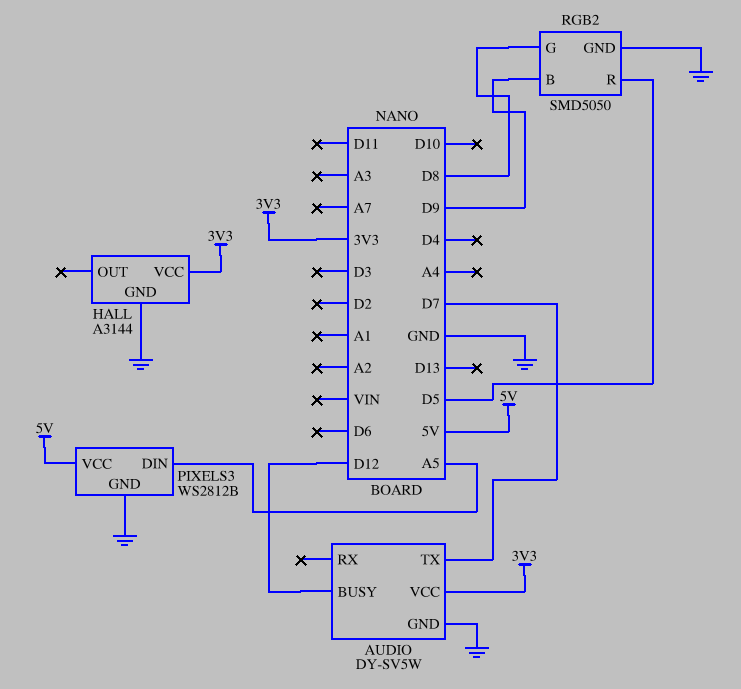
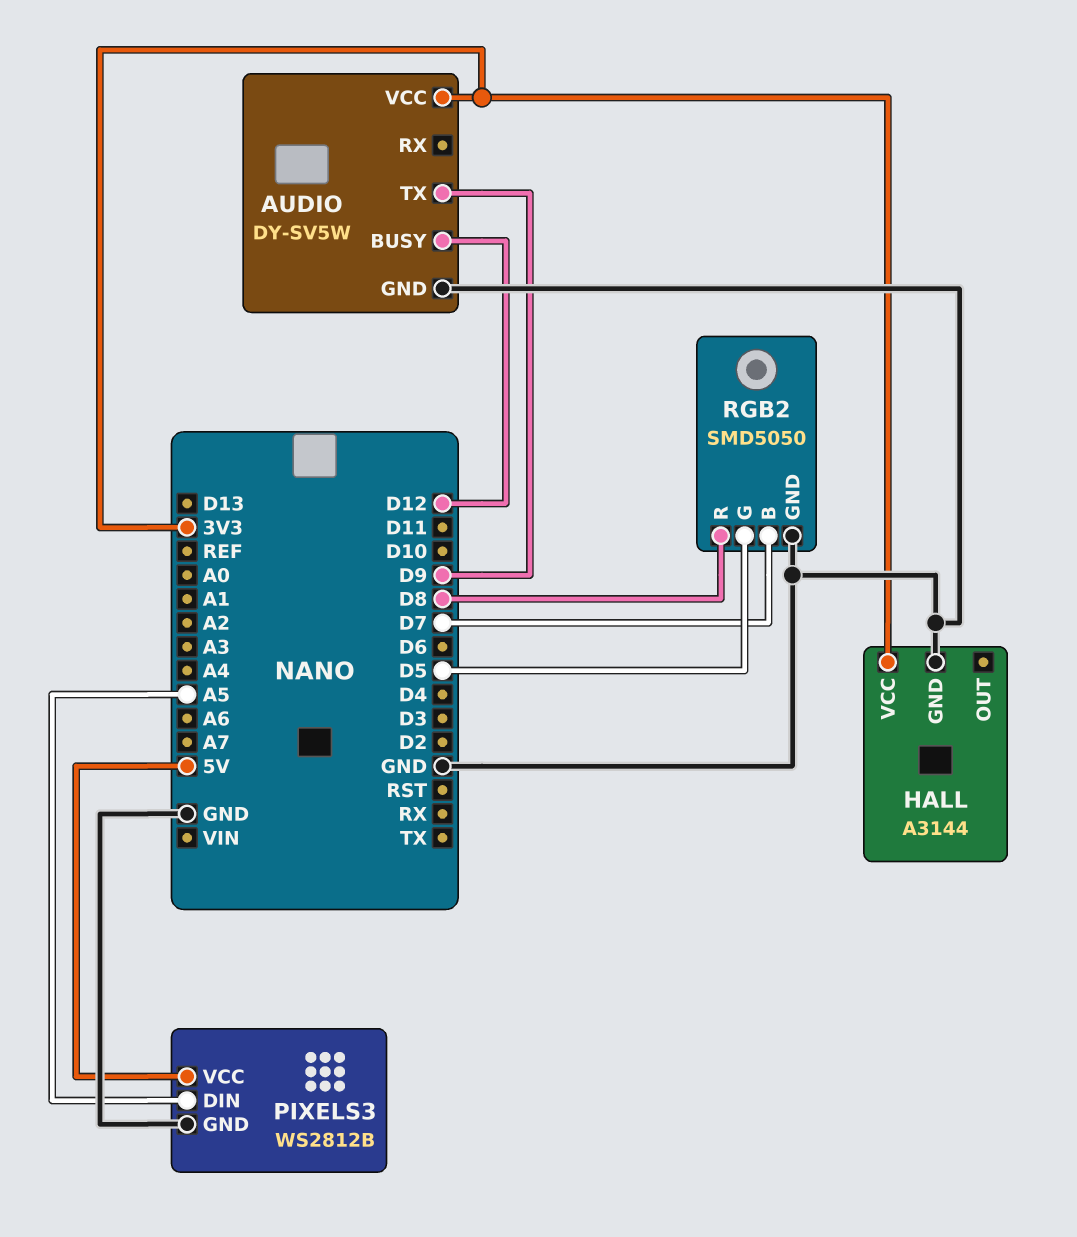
AUDIO pin TX: D7 -> D9
RGB2 pin B: D9 -> D7
RGB2 pin G: D8 -> D5
RGB2 pin R: D5 -> D8

